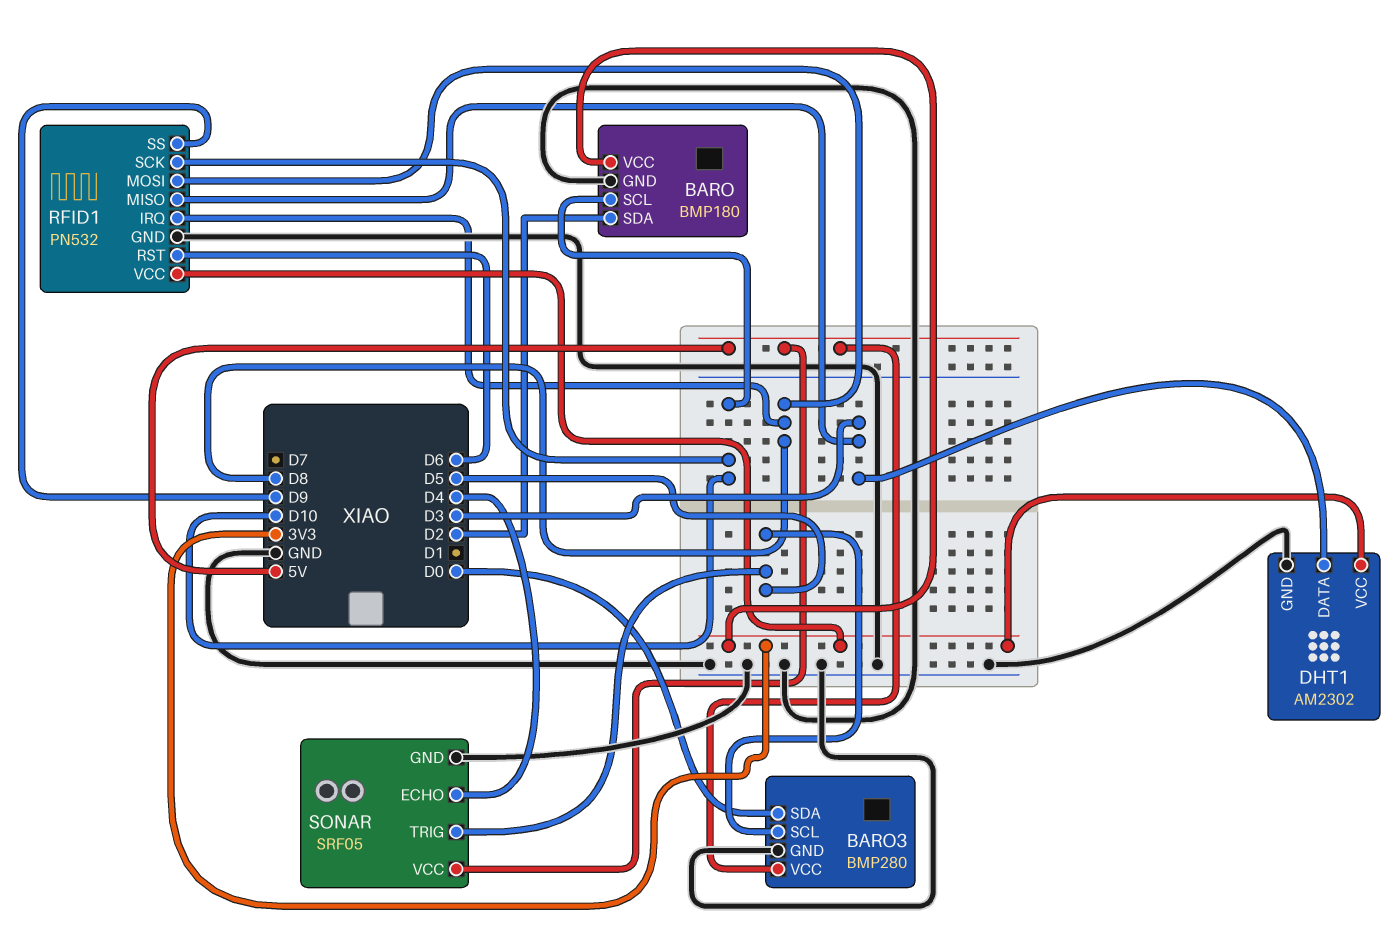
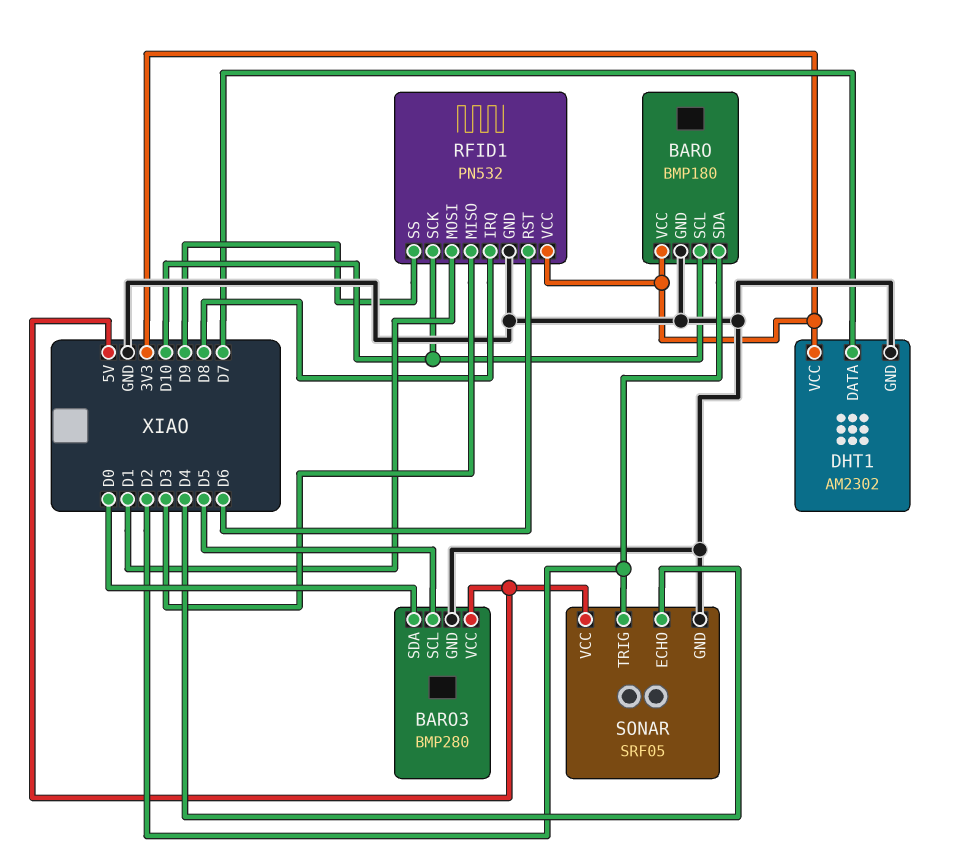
DHT1 pin DATA: D3 -> D7
RFID1 pin MOSI: D8 -> D1
SONAR pin TRIG: D5 -> D2

